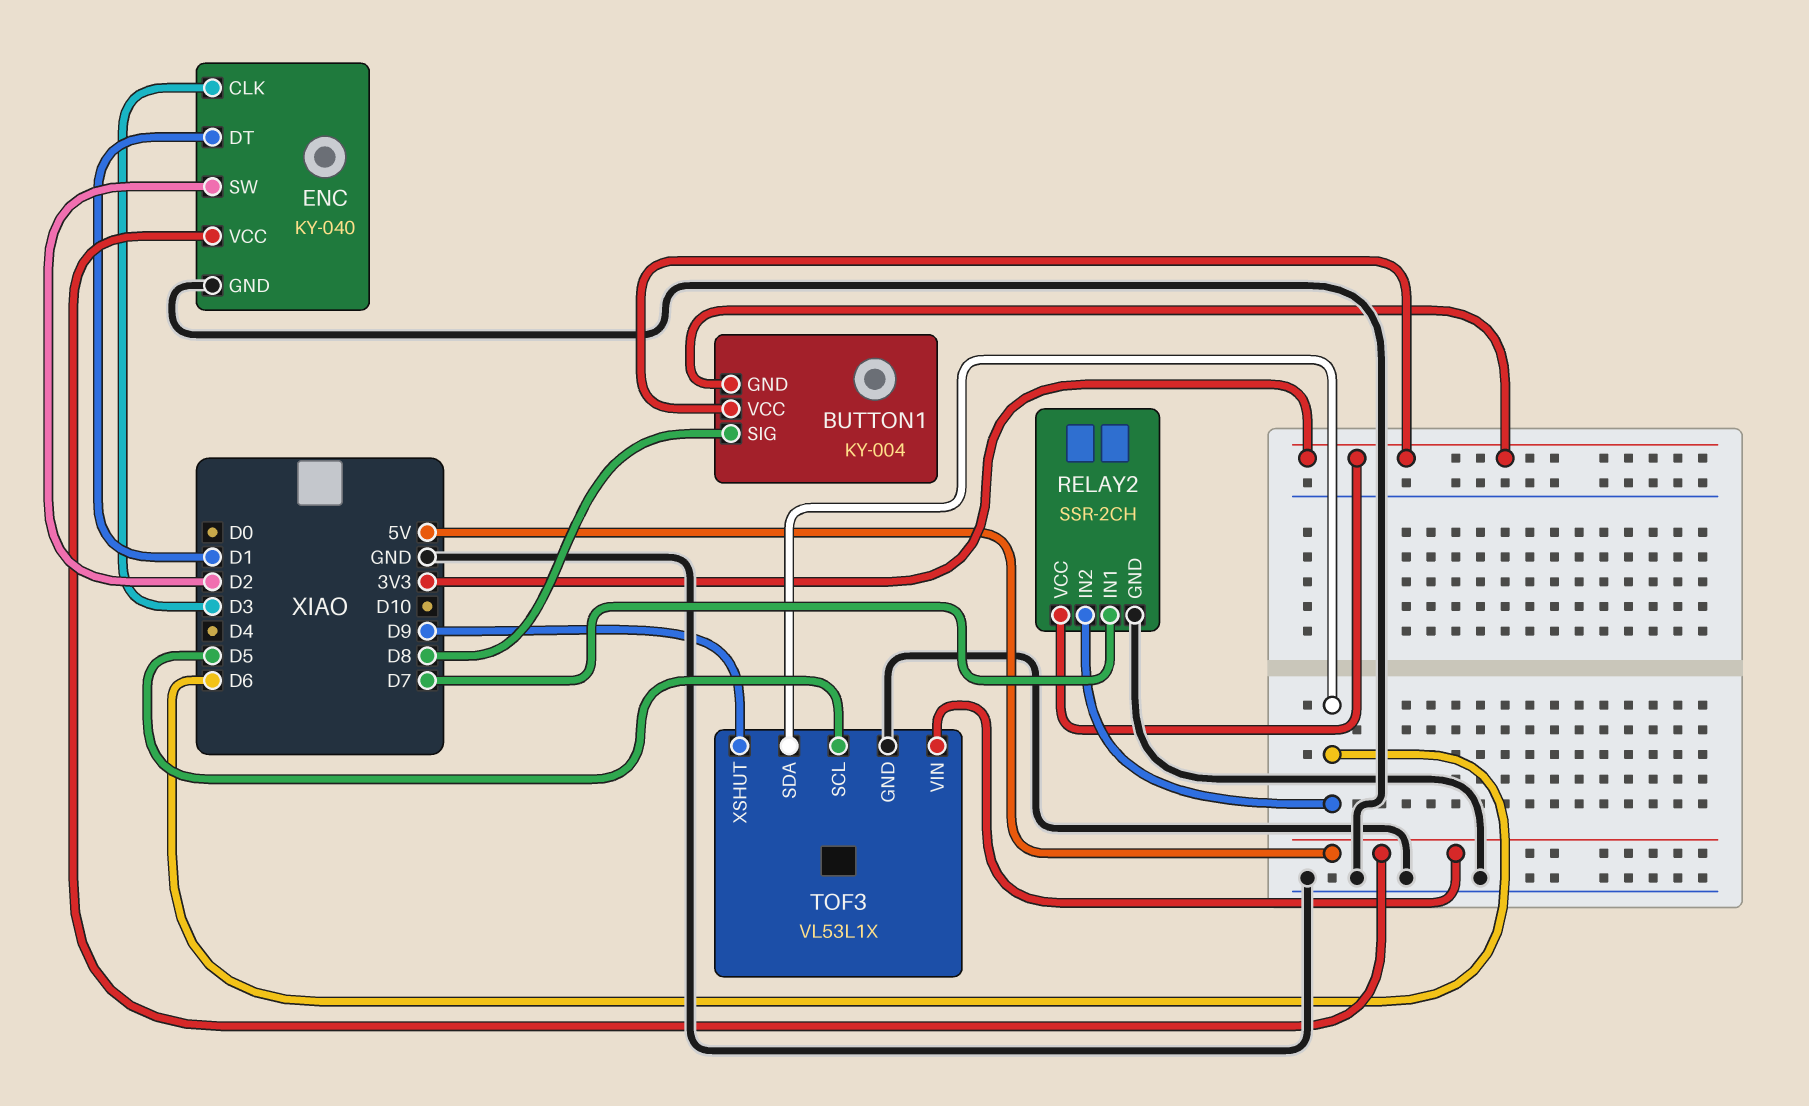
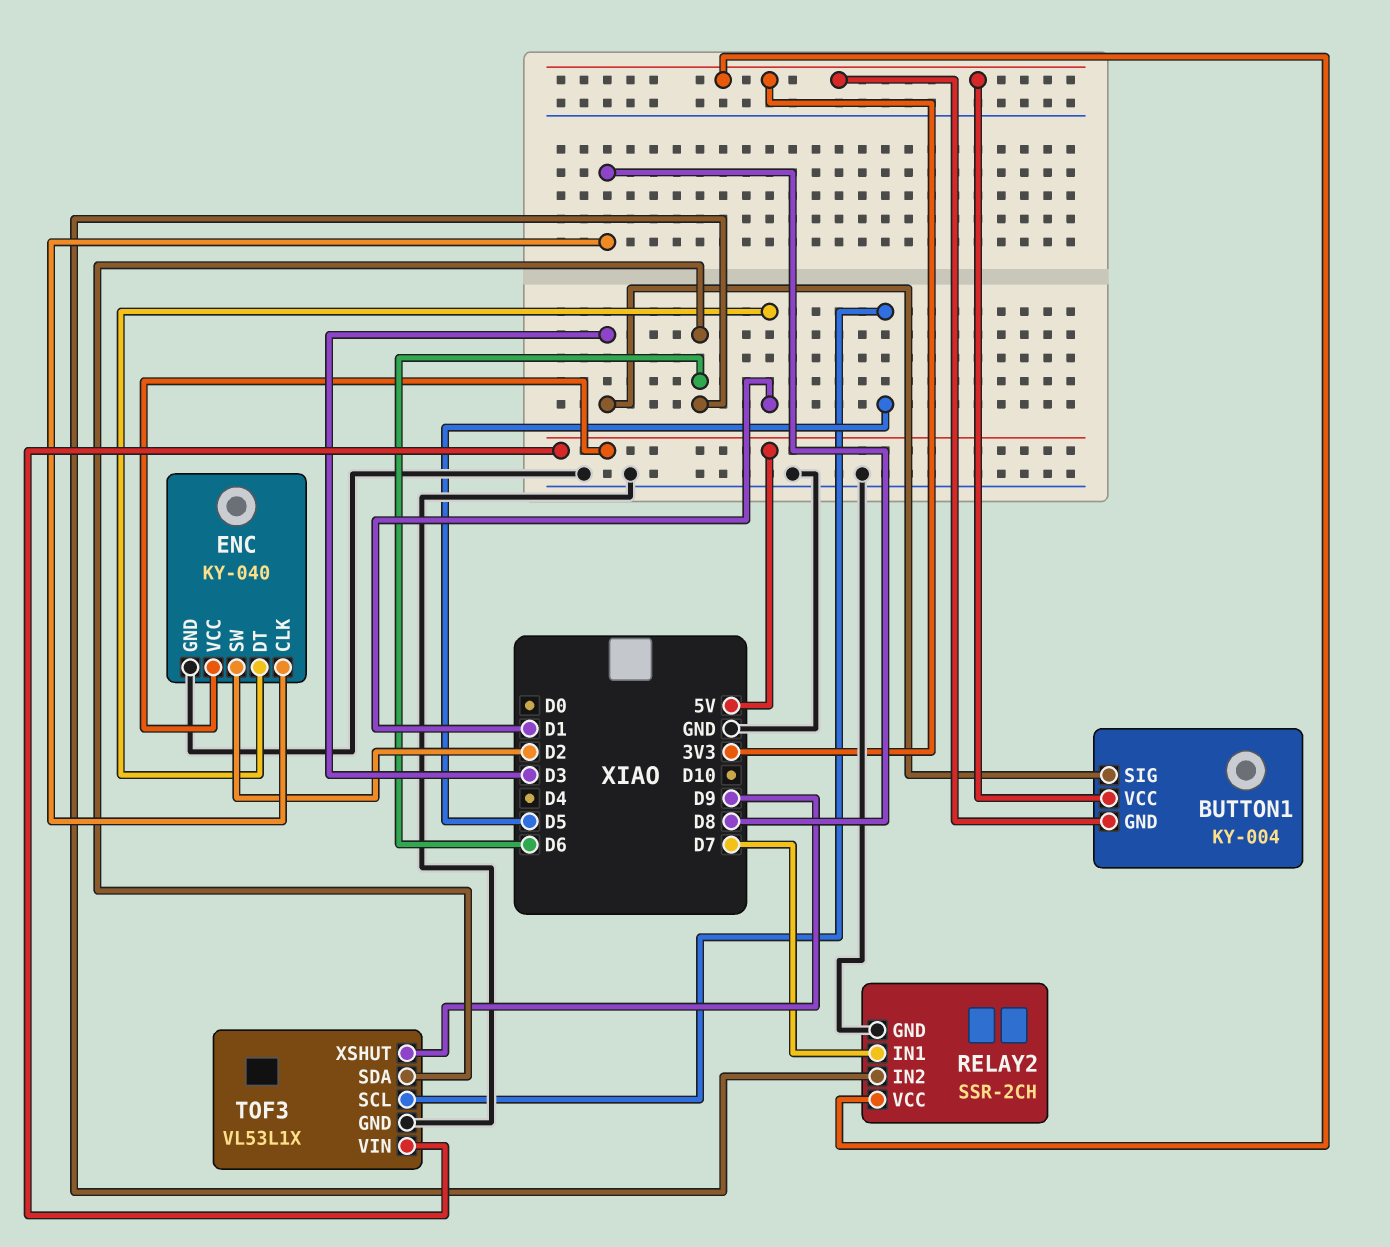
BUTTON1 pin SIG: D8 -> D3
ENC pin CLK: D3 -> D8

